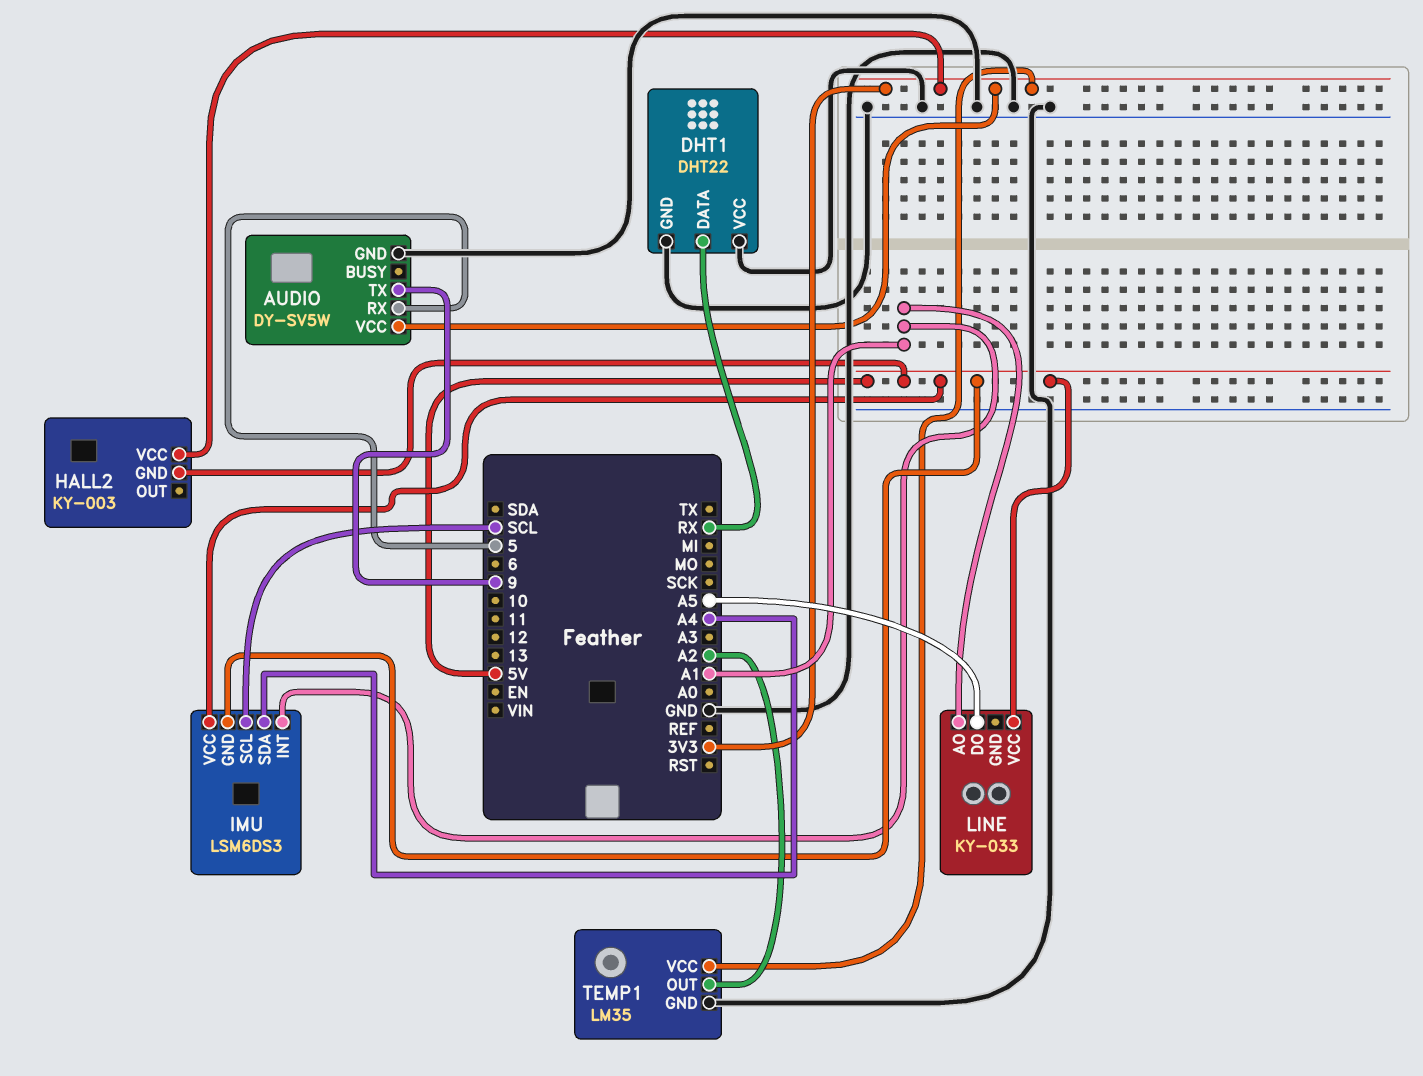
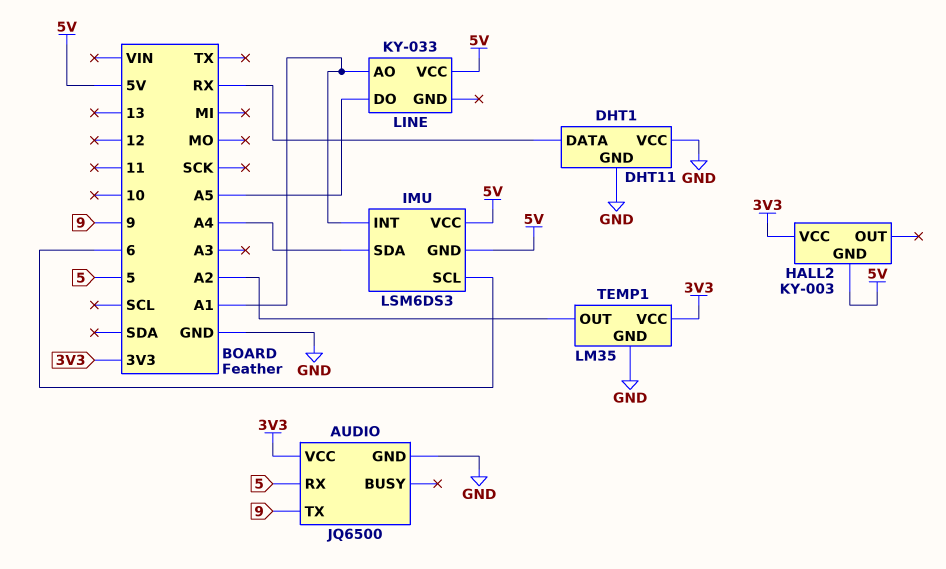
AUDIO: DY-SV5W -> JQ6500
DHT1: DHT22 -> DHT11
IMU pin SCL: SCL -> 6

